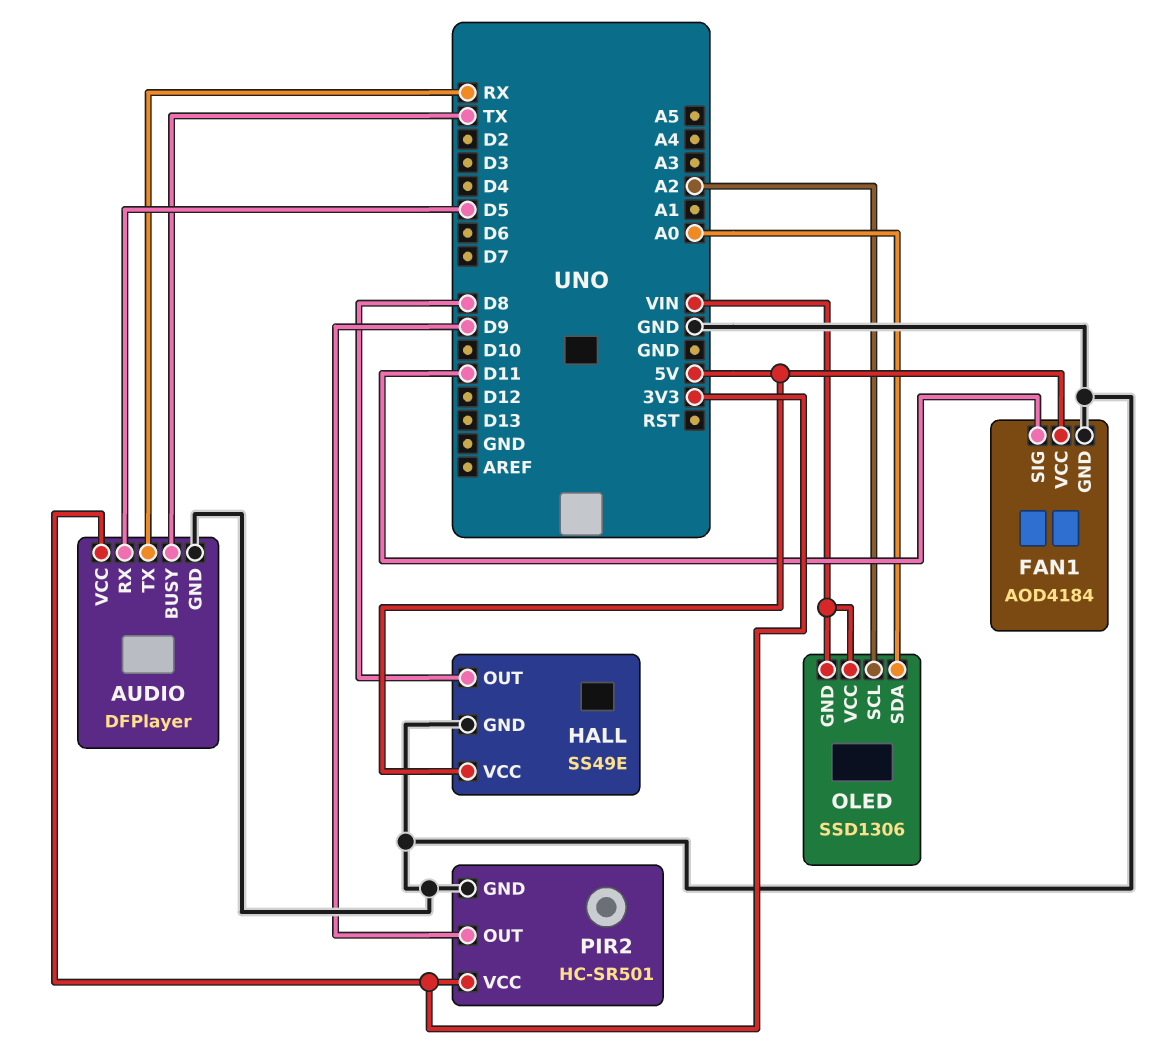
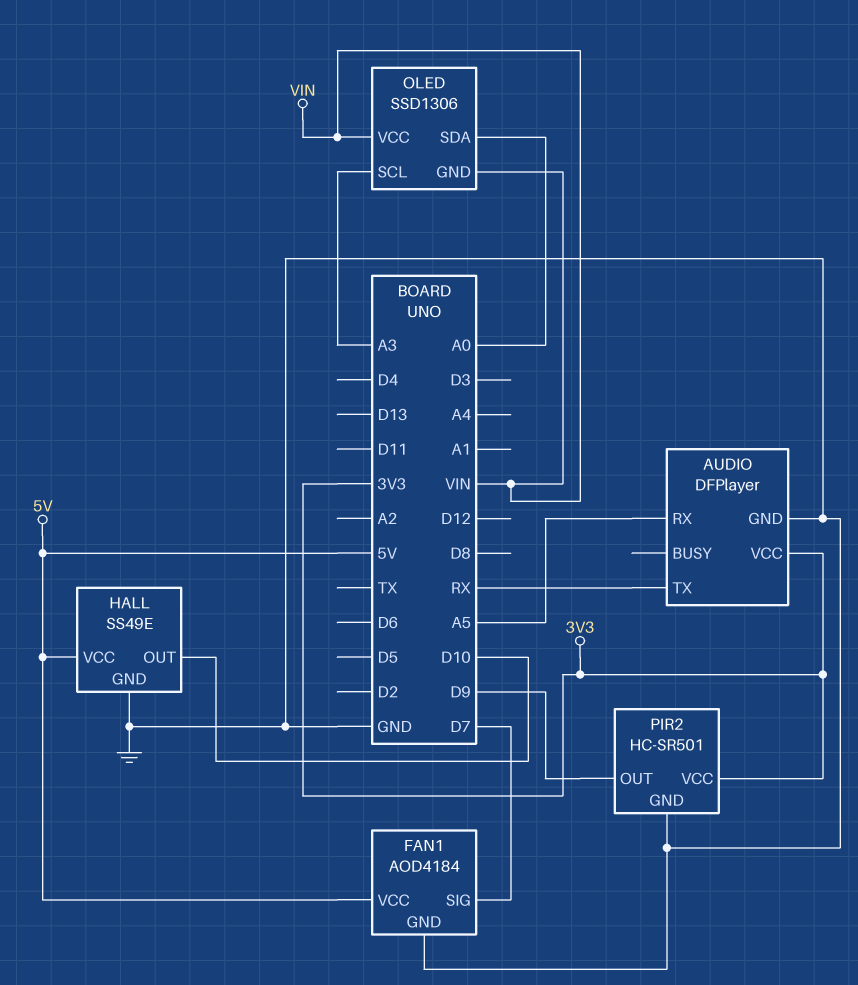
AUDIO pin BUSY: TX -> none
AUDIO pin RX: D5 -> A5
FAN1 pin SIG: D11 -> D7
HALL pin OUT: D8 -> D10
OLED pin SCL: A2 -> A3

